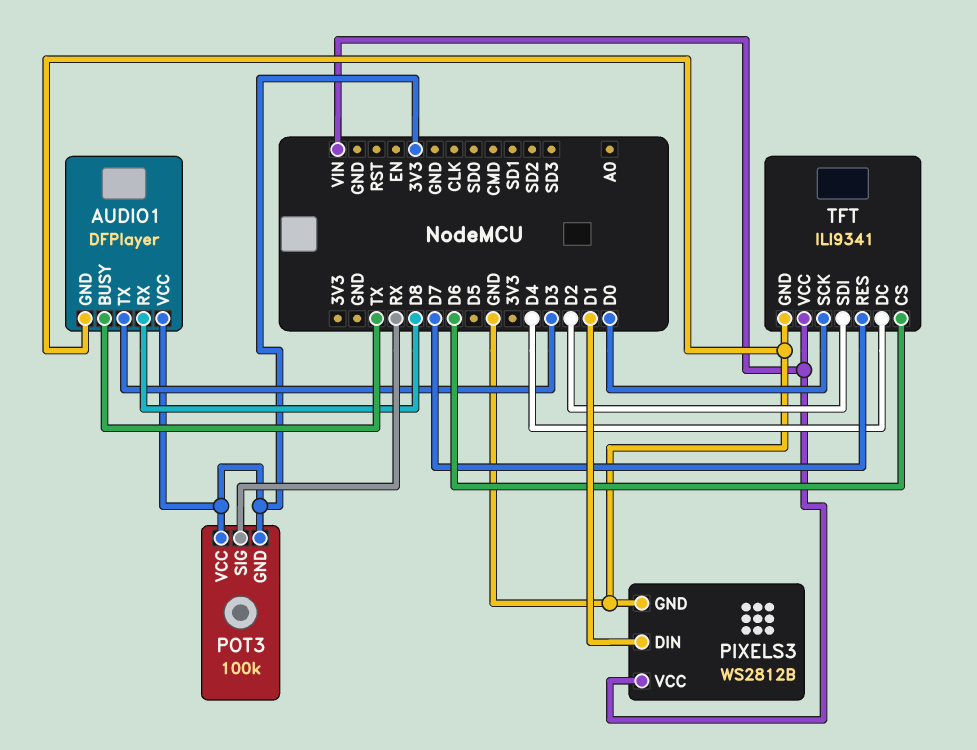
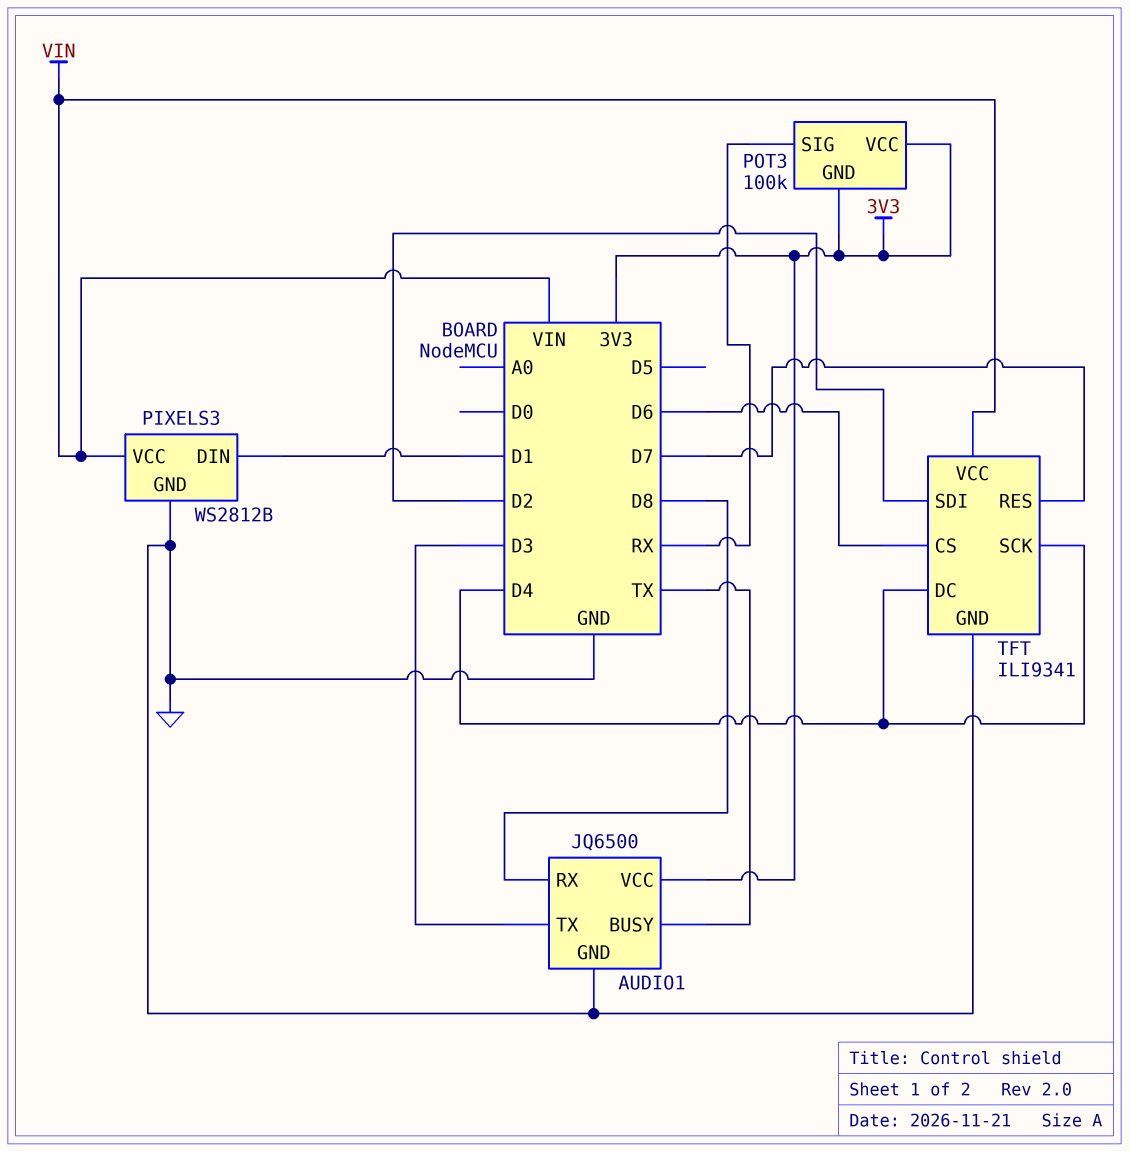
AUDIO1: DFPlayer -> JQ6500
TFT pin SCK: D0 -> D4

